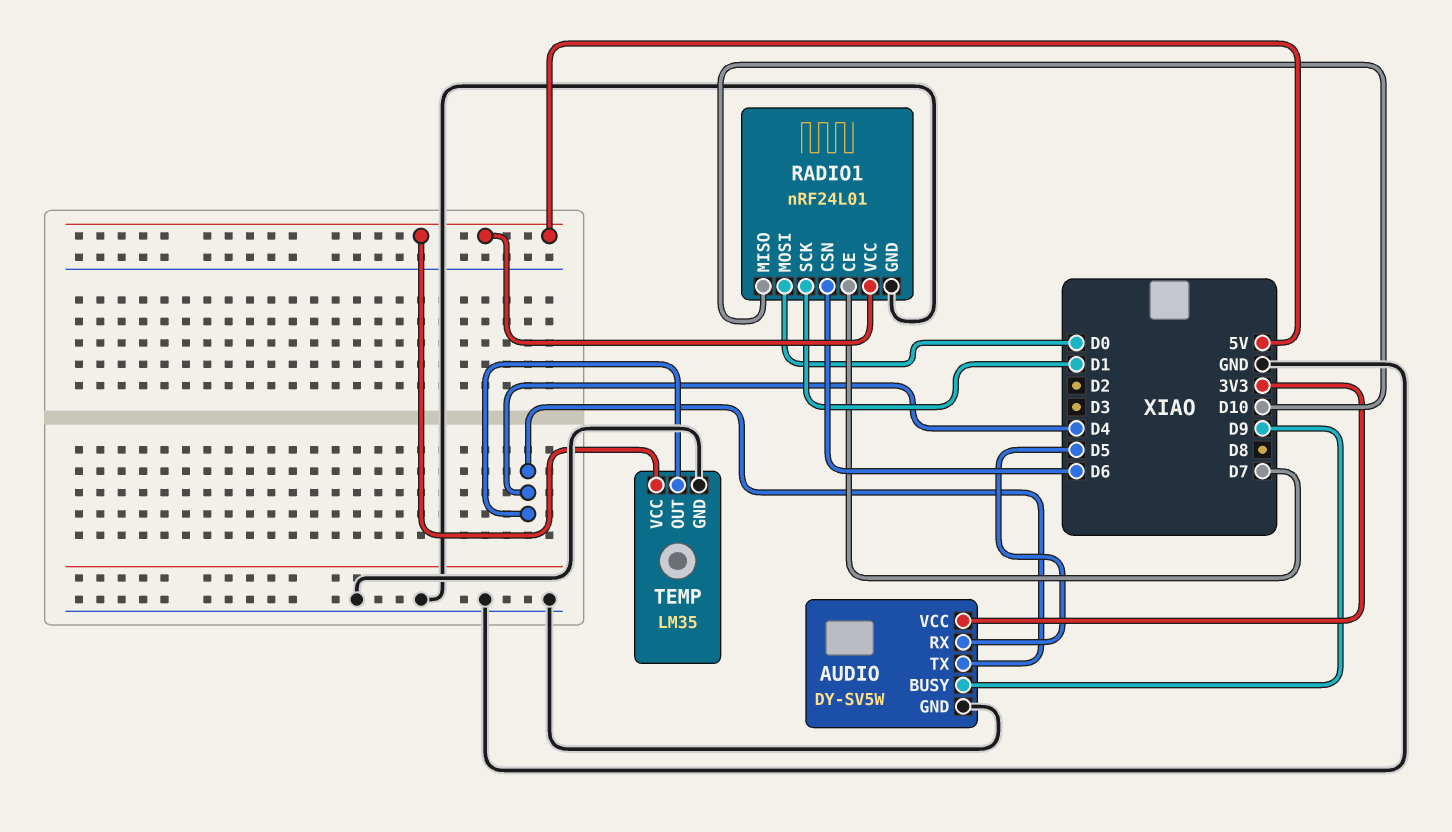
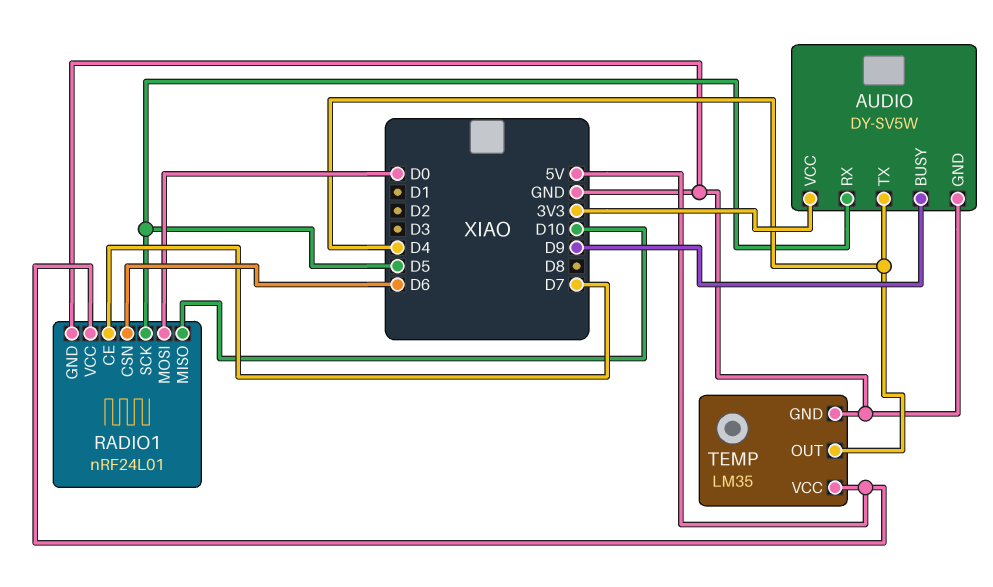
RADIO1 pin SCK: D1 -> D5

